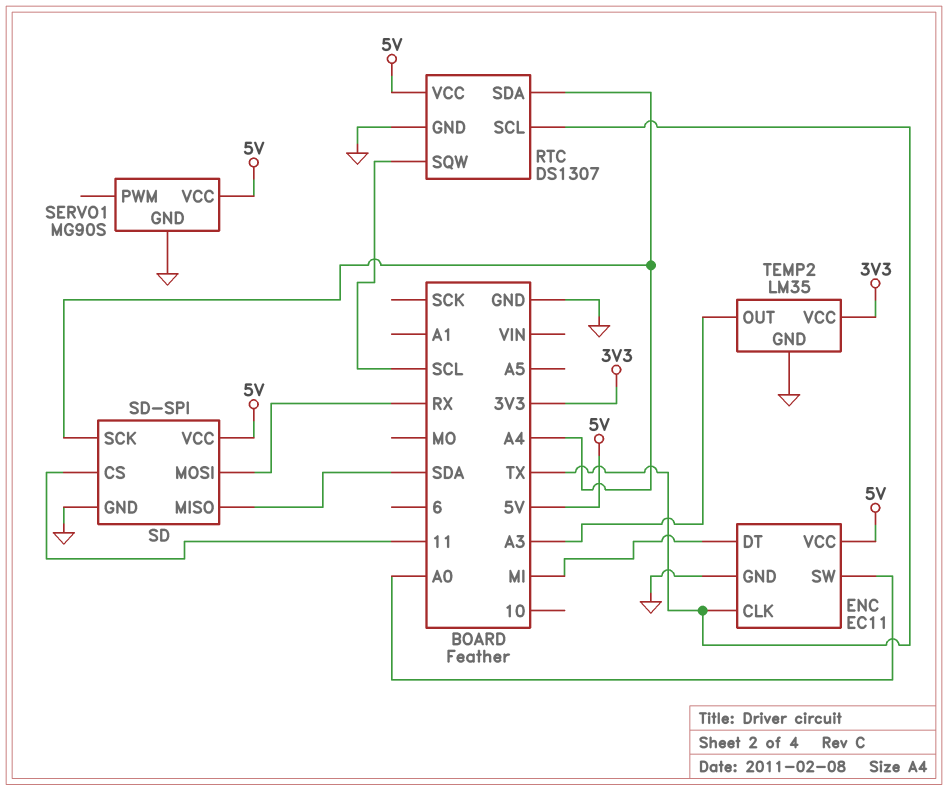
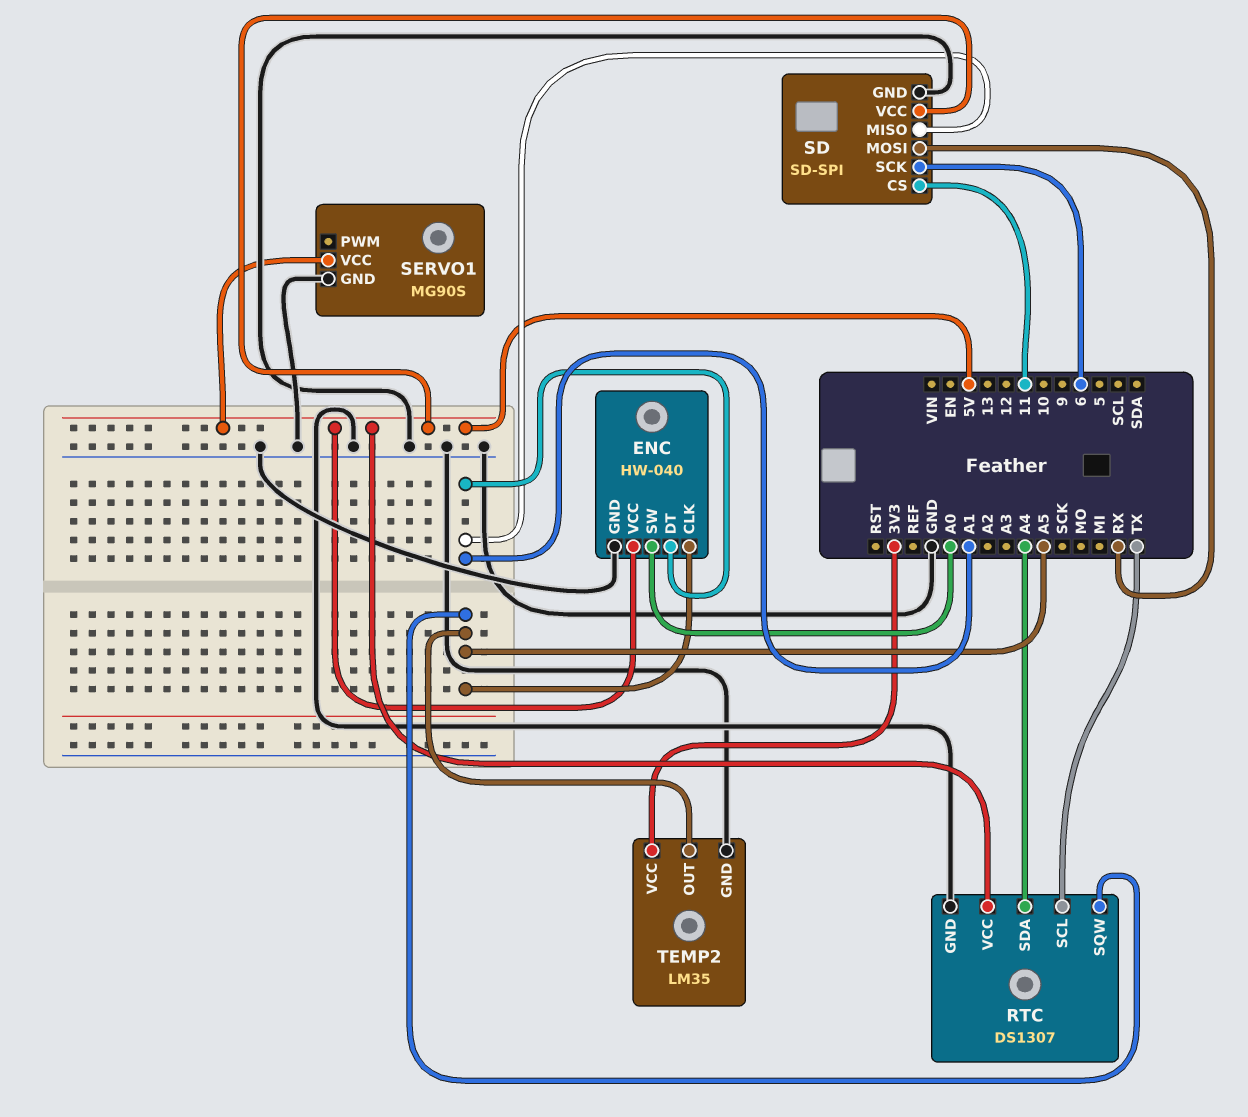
ENC: EC11 -> HW-040
ENC pin CLK: TX -> A5
ENC pin DT: MI -> A1
RTC pin SQW: SCL -> A5
SD pin MISO: SDA -> A1
SD pin SCK: A4 -> 6
TEMP2 pin OUT: A3 -> A5

